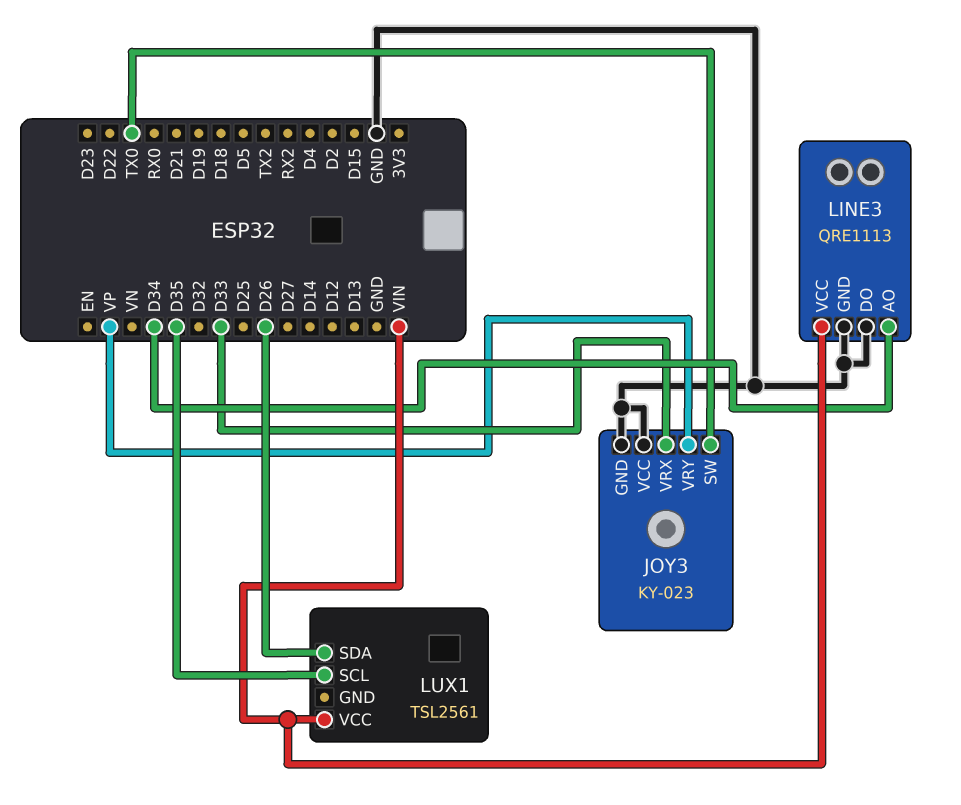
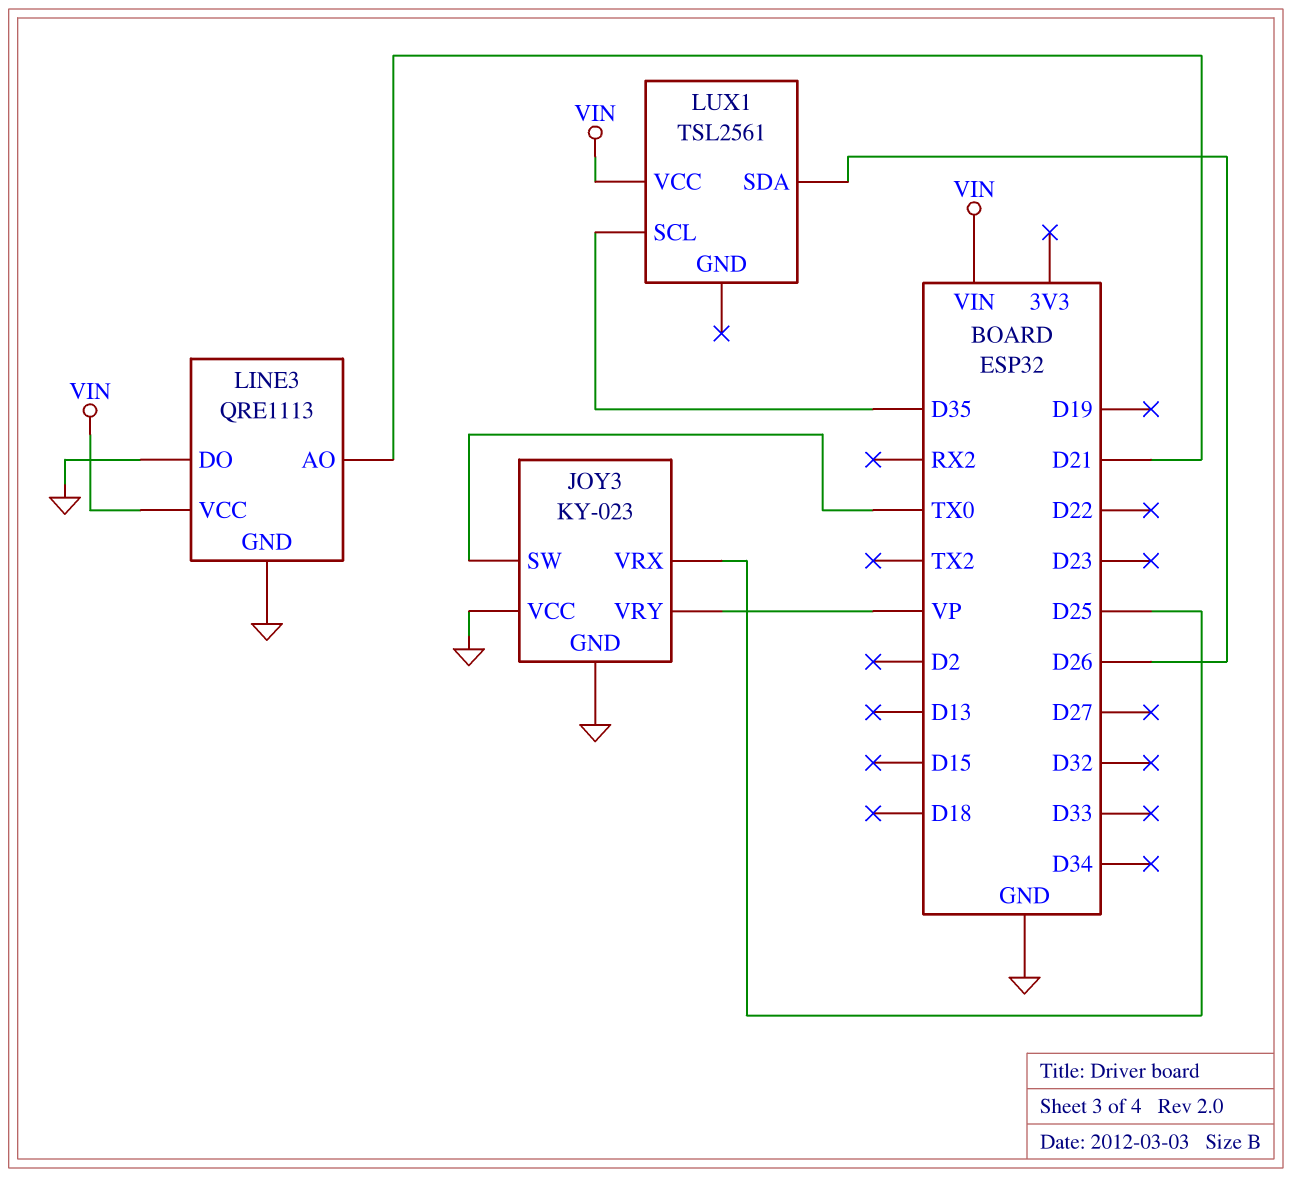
JOY3 pin VRX: D33 -> D25
LINE3 pin AO: D34 -> D21

